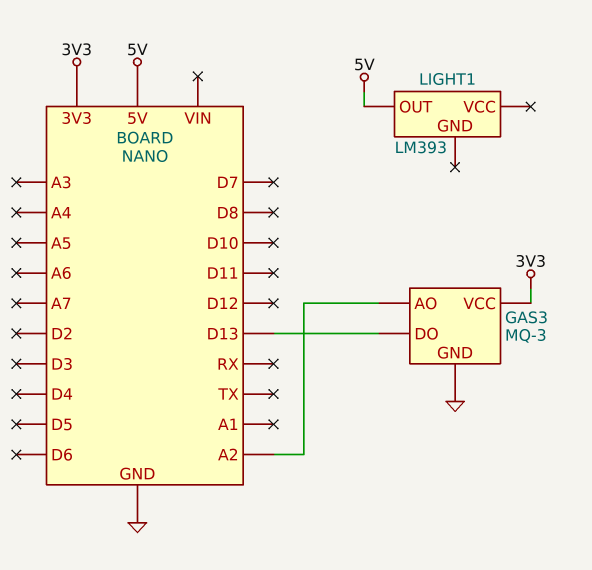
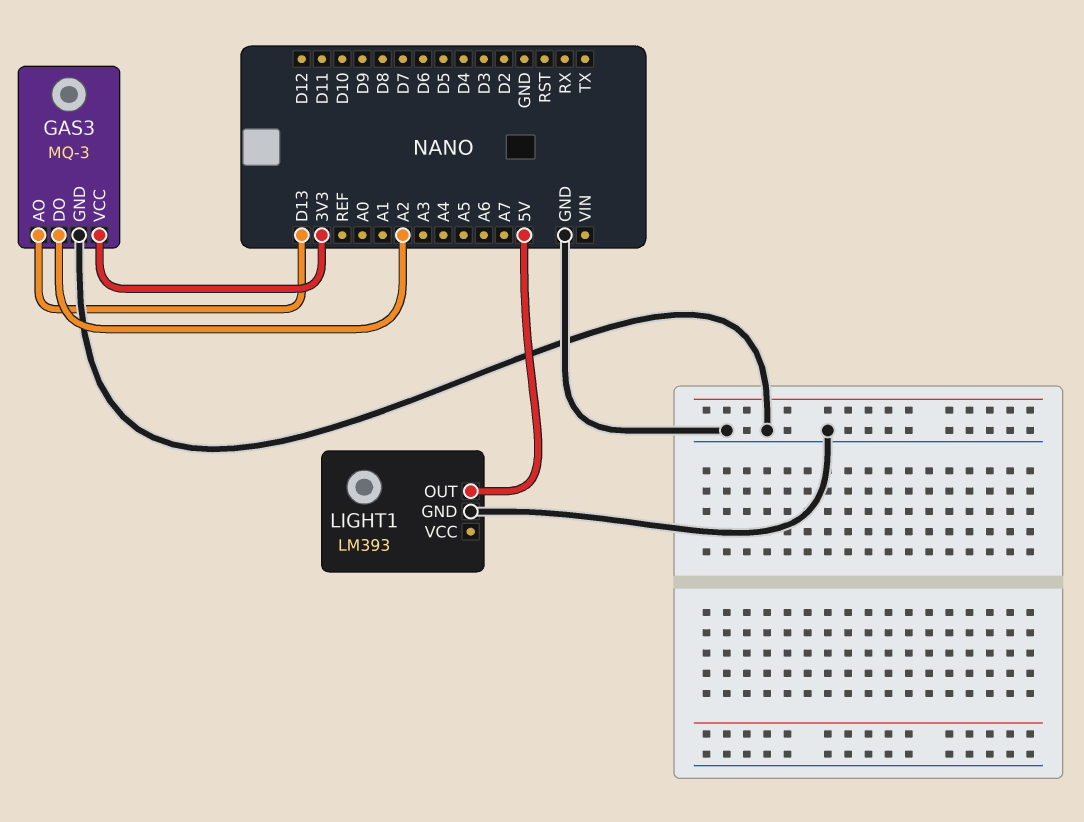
GAS3 pin AO: A2 -> D13
GAS3 pin DO: D13 -> A2
LIGHT1 pin GND: none -> GND

